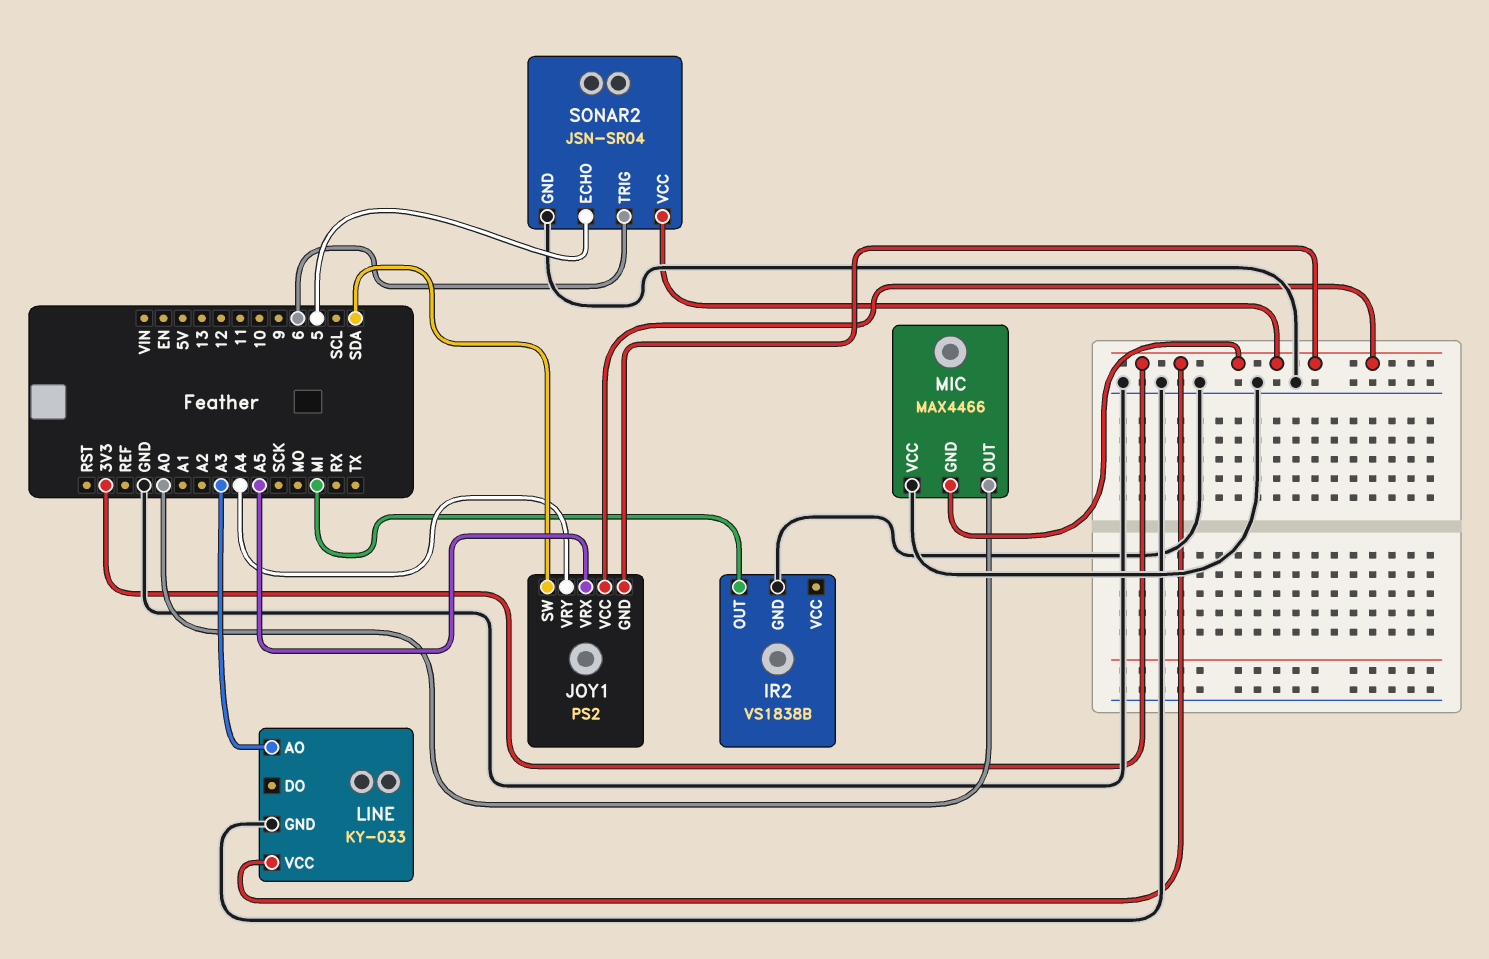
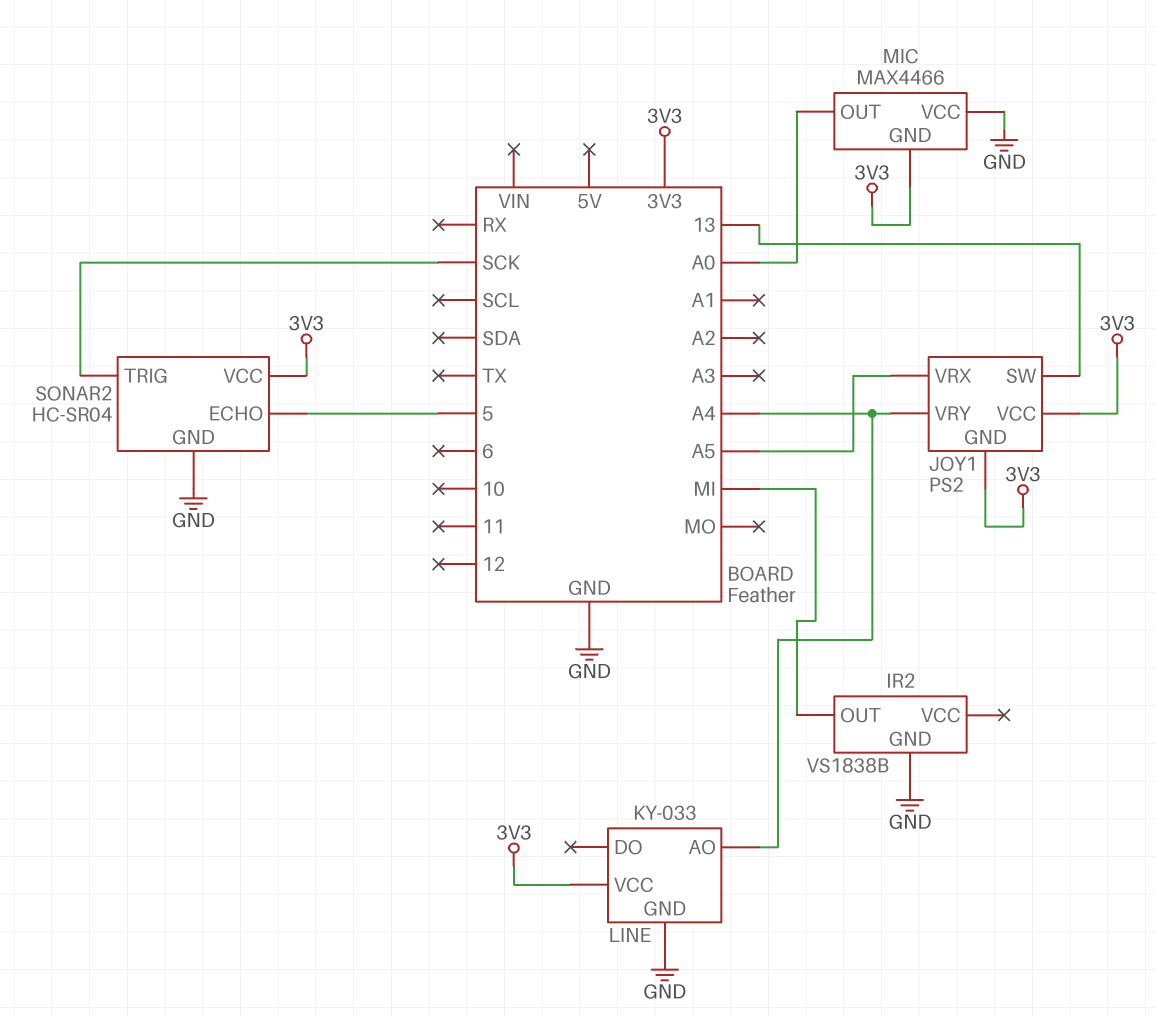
JOY1 pin SW: SDA -> 13
LINE pin AO: A3 -> A4
SONAR2: JSN-SR04 -> HC-SR04
SONAR2 pin TRIG: 6 -> SCK

